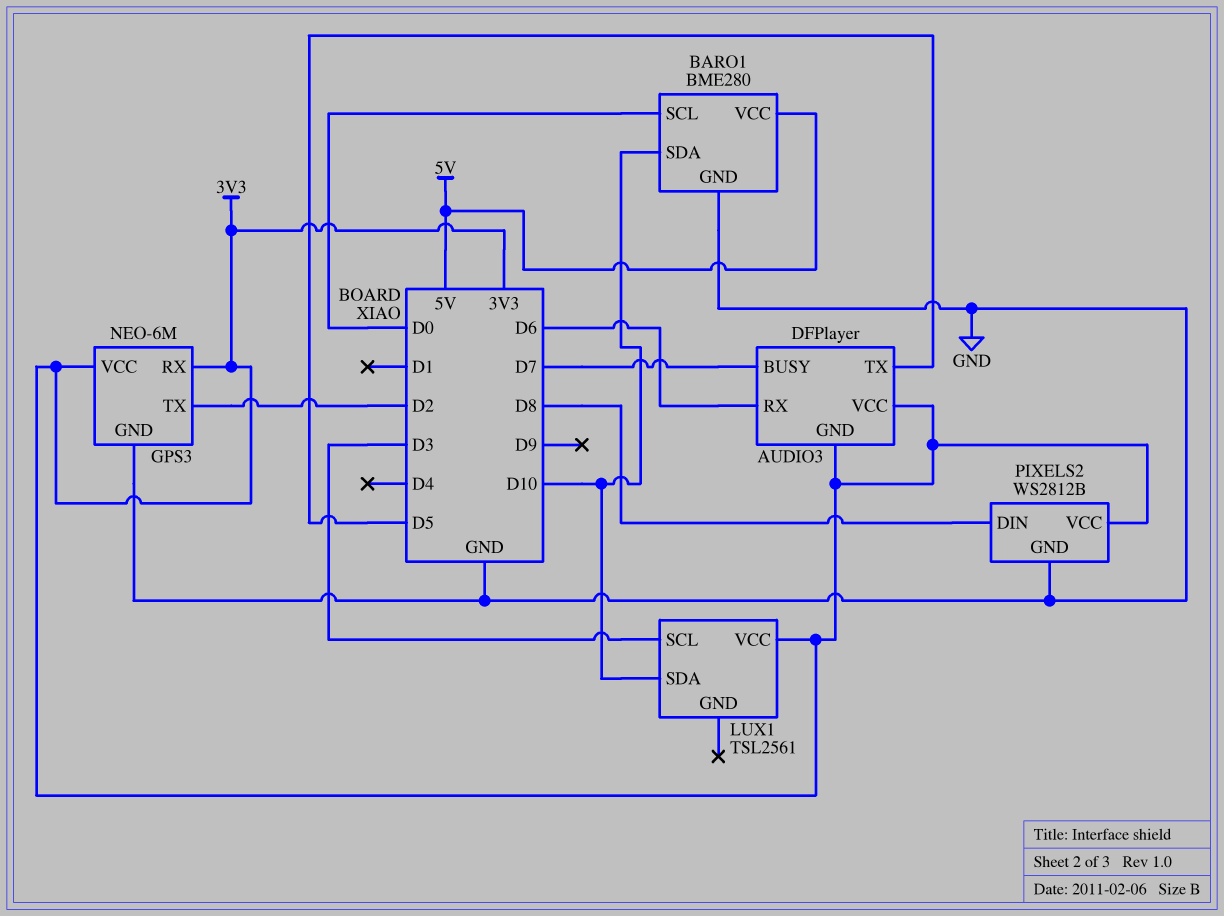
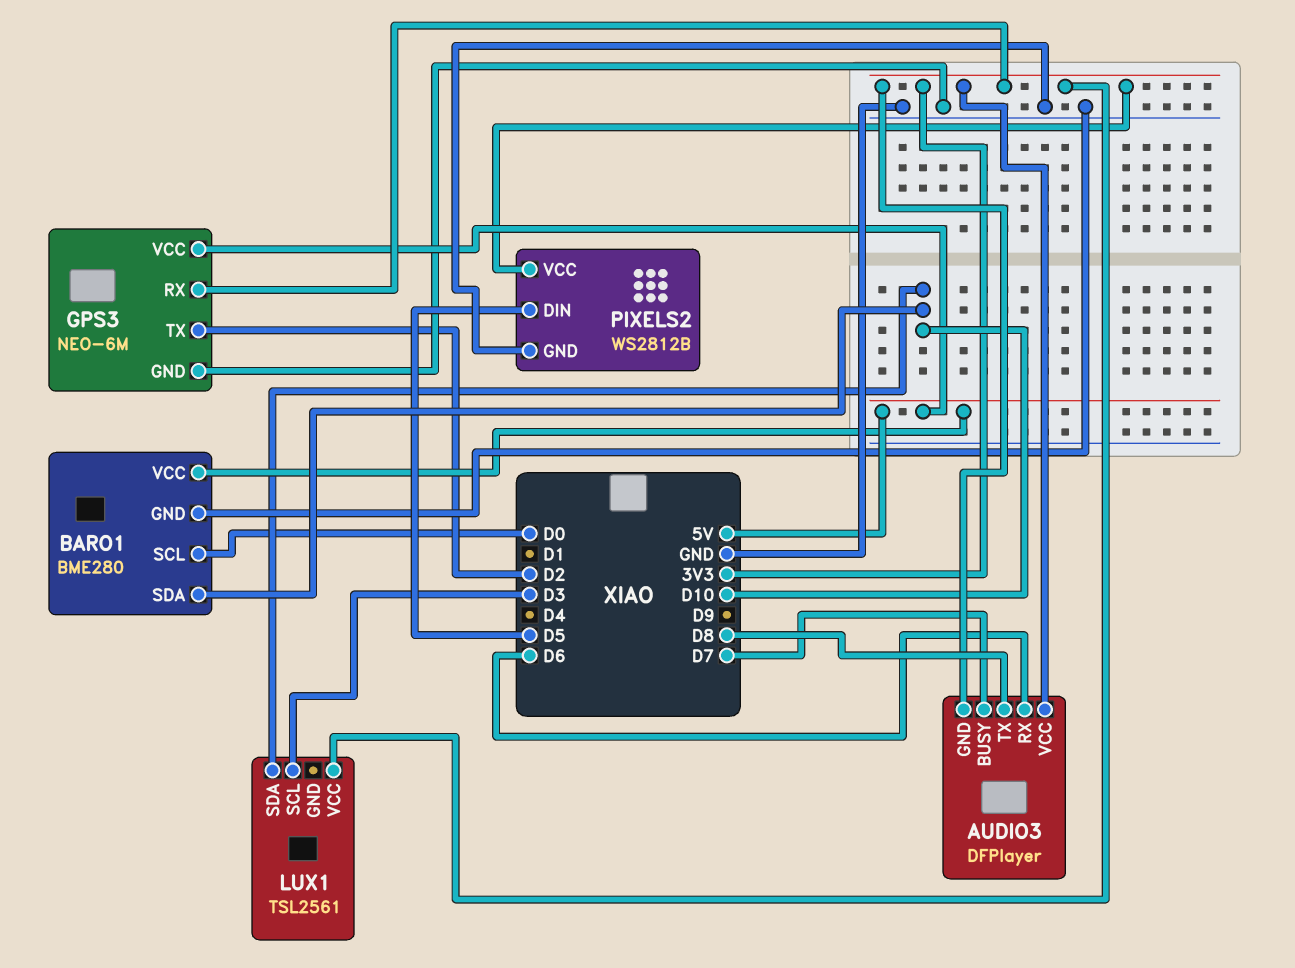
AUDIO3 pin TX: D5 -> D8
GPS3 pin VCC: 3V3 -> 5V
PIXELS2 pin DIN: D8 -> D5

